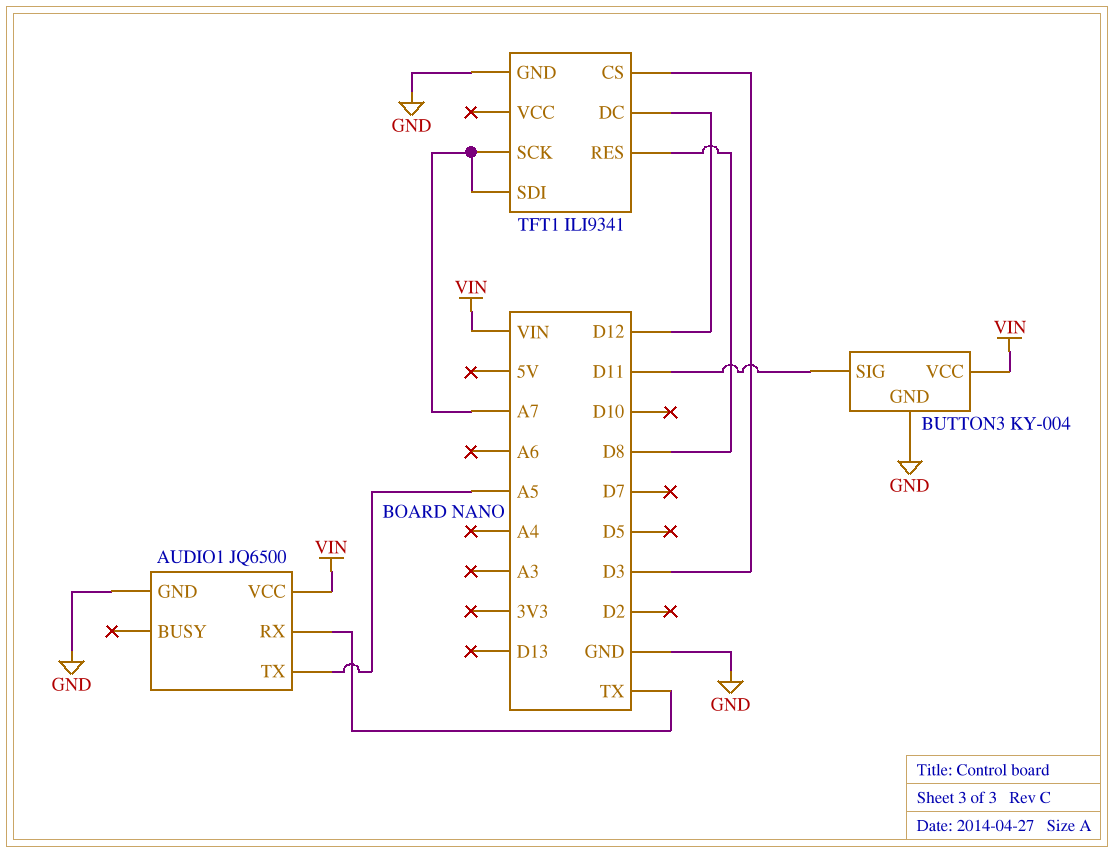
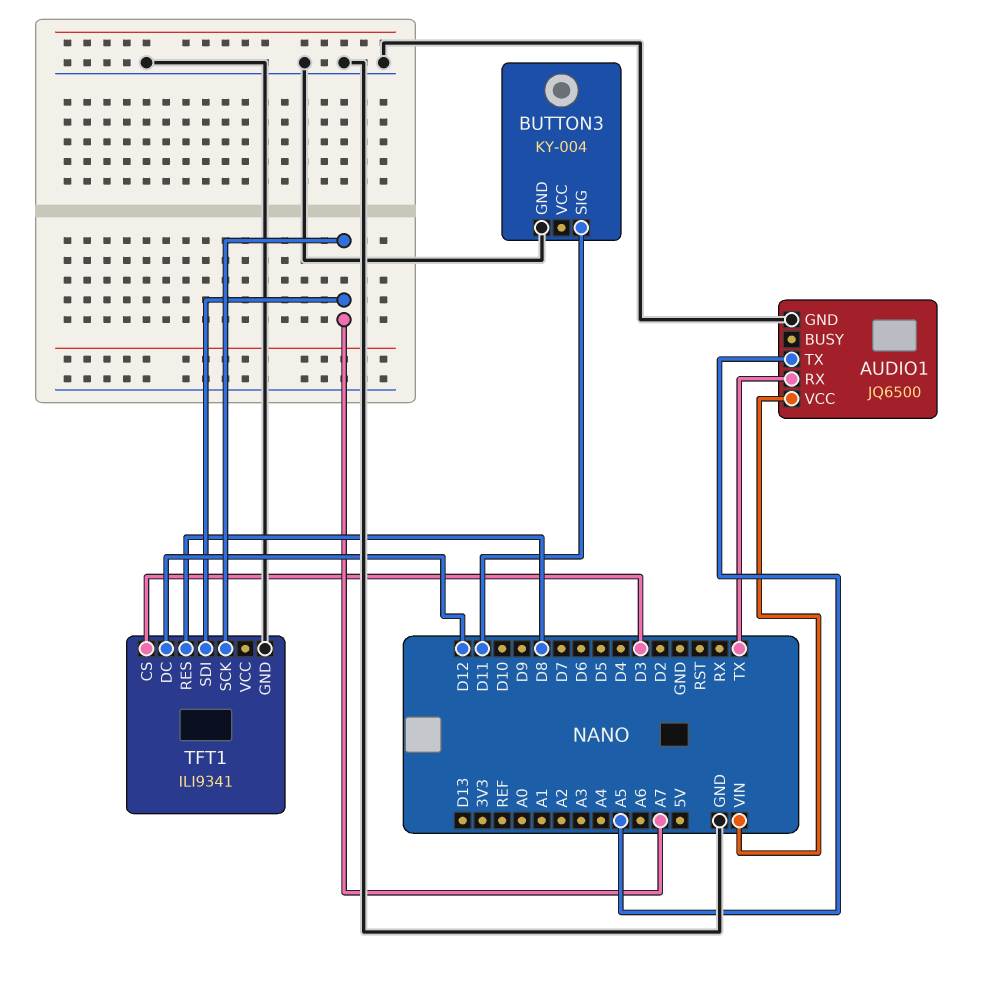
BUTTON3 pin VCC: VIN -> none

